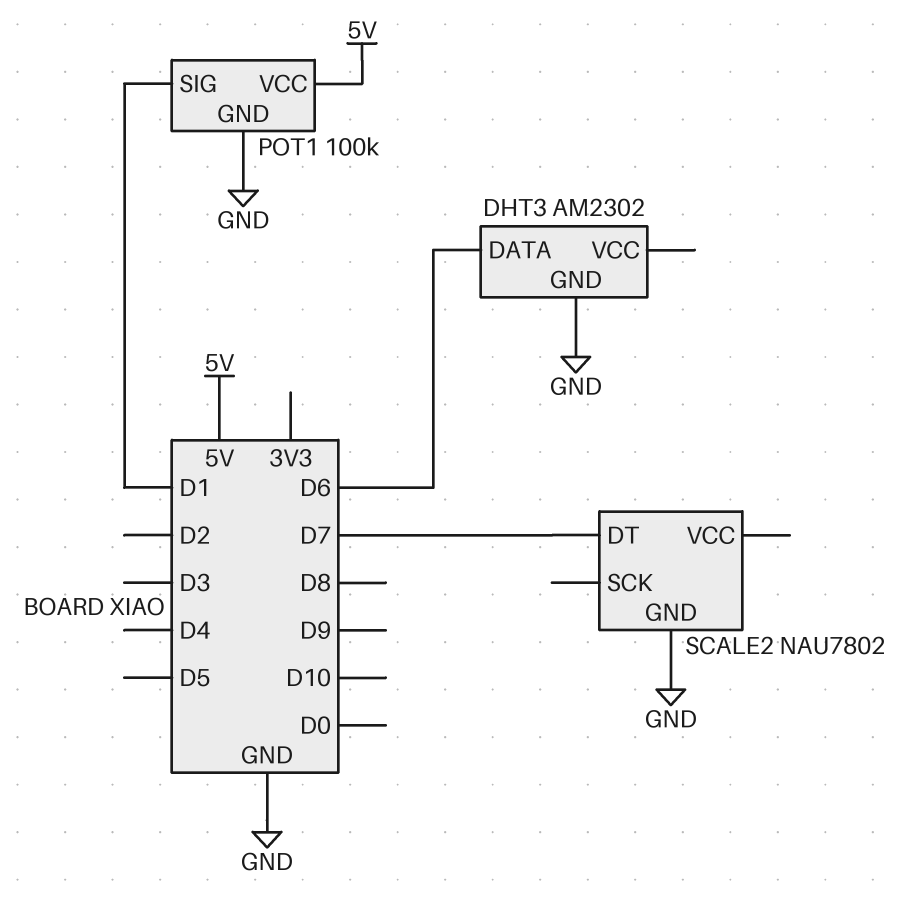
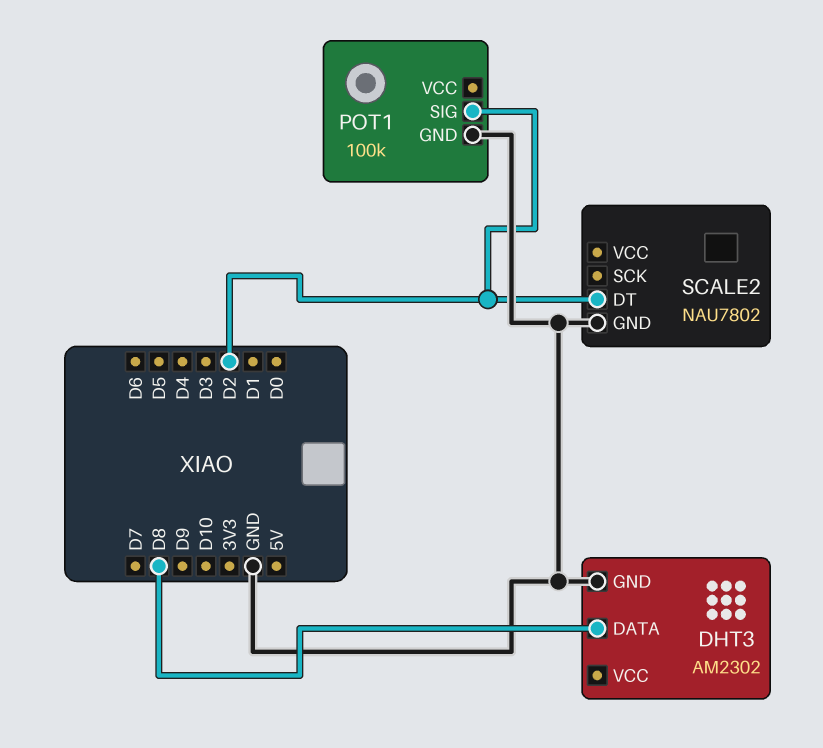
DHT3 pin DATA: D6 -> D8
POT1 pin SIG: D1 -> D2
POT1 pin VCC: 5V -> none
SCALE2 pin DT: D7 -> D2

